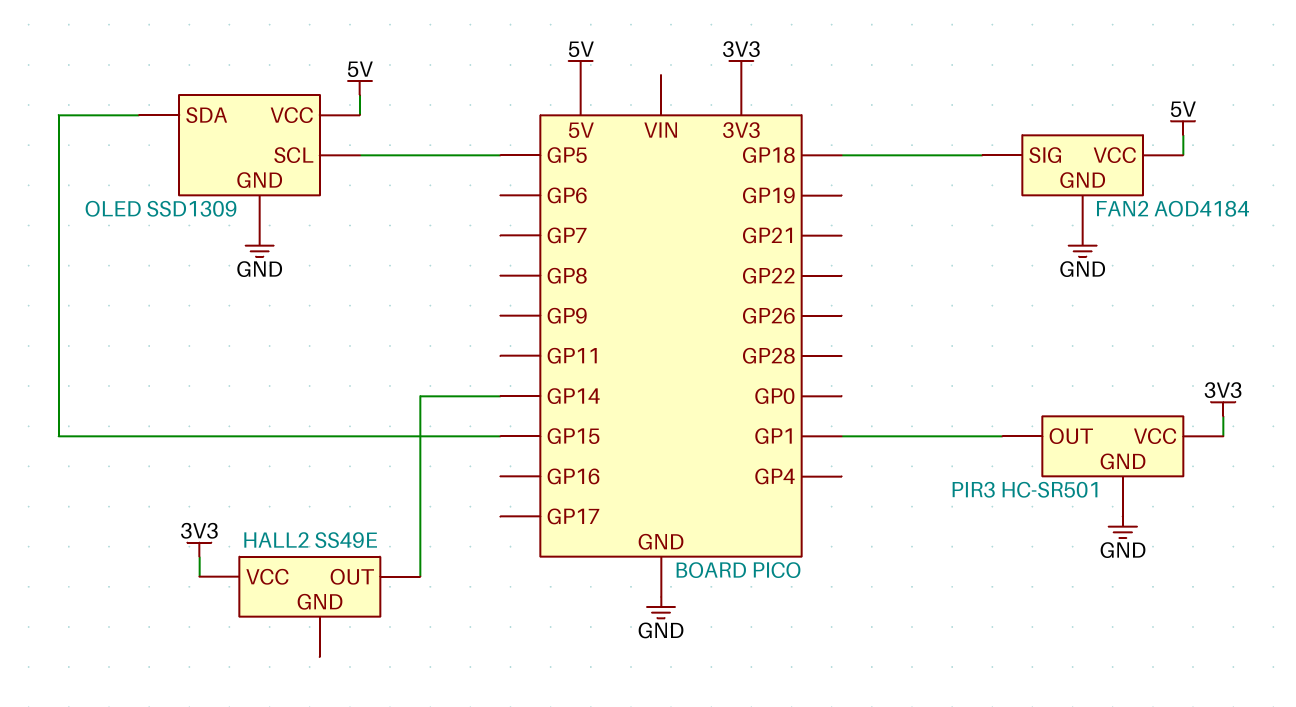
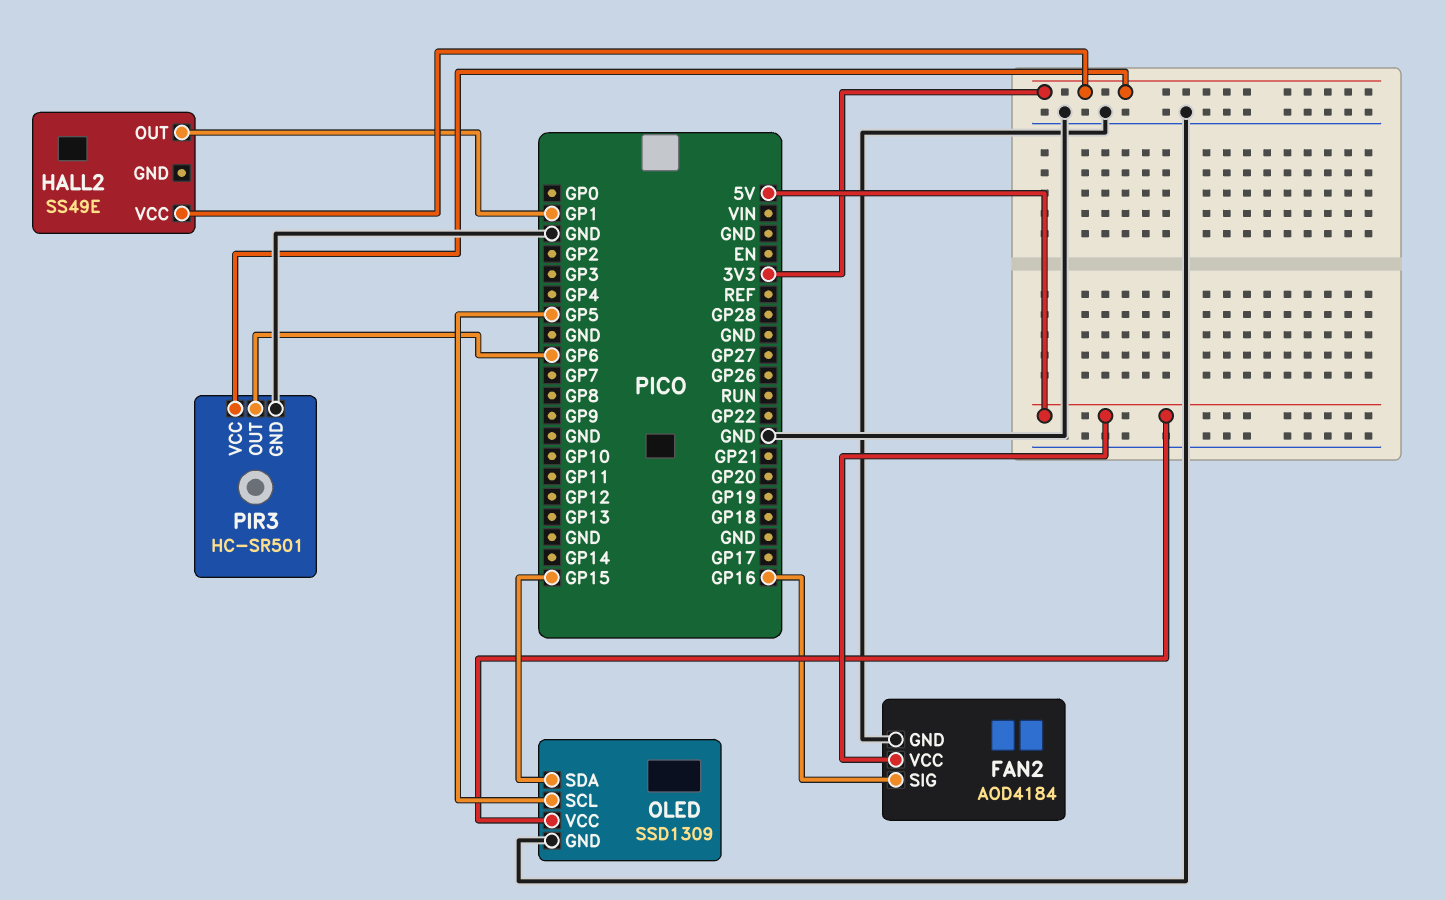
FAN2 pin SIG: GP18 -> GP16
HALL2 pin OUT: GP14 -> GP1
PIR3 pin OUT: GP1 -> GP6

